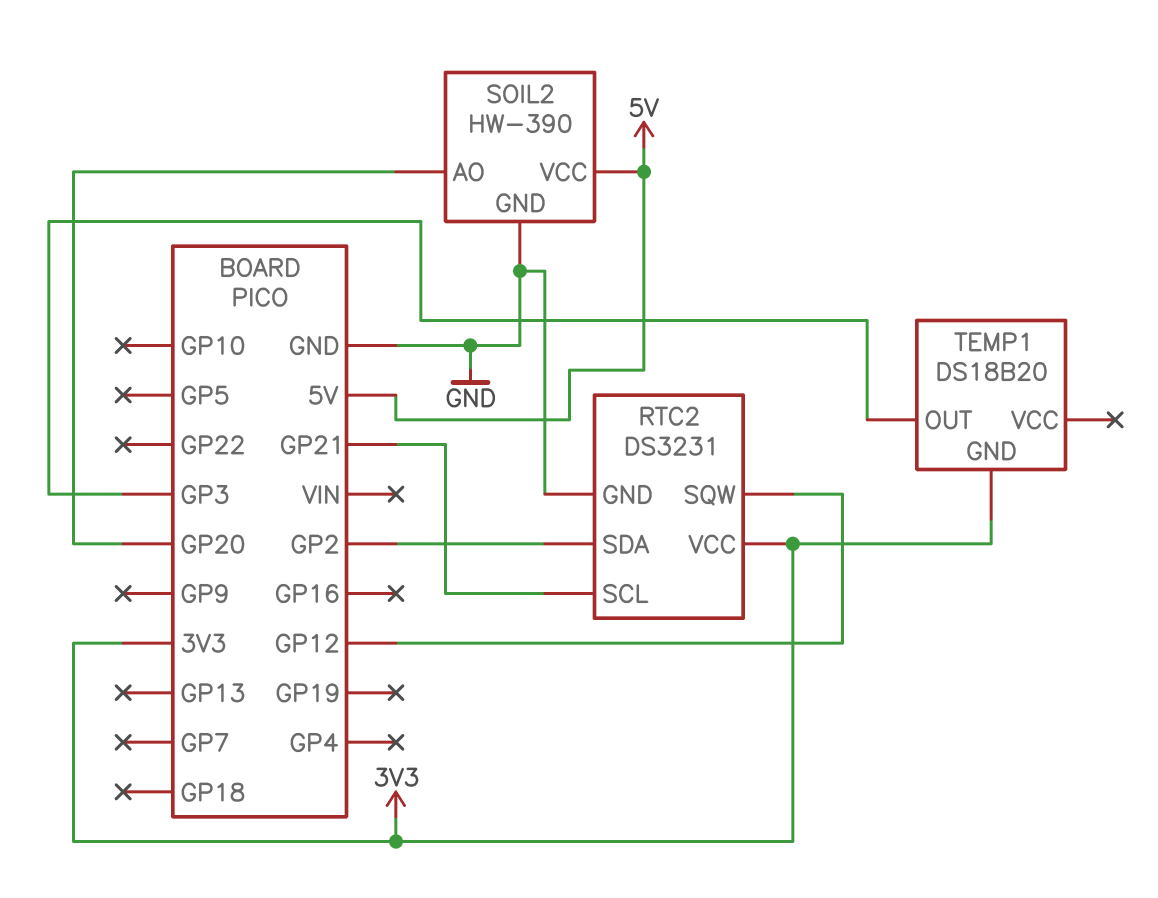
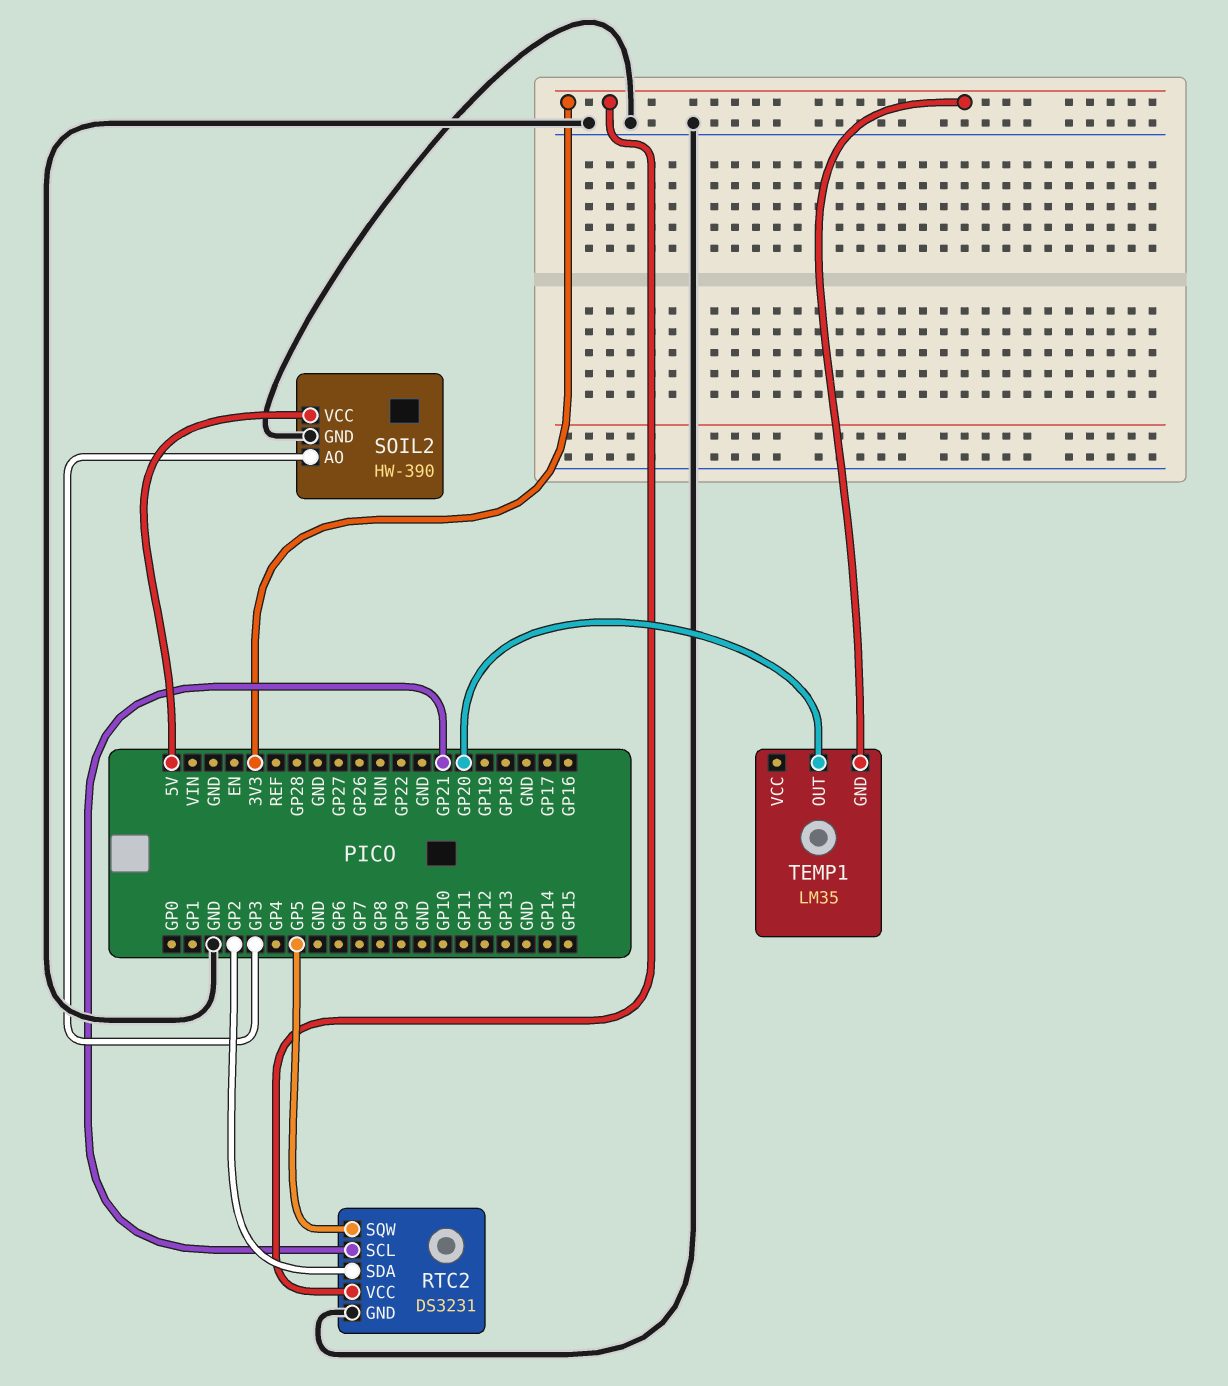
RTC2 pin SQW: GP12 -> GP5
SOIL2 pin AO: GP20 -> GP3
TEMP1: DS18B20 -> LM35
TEMP1 pin OUT: GP3 -> GP20

